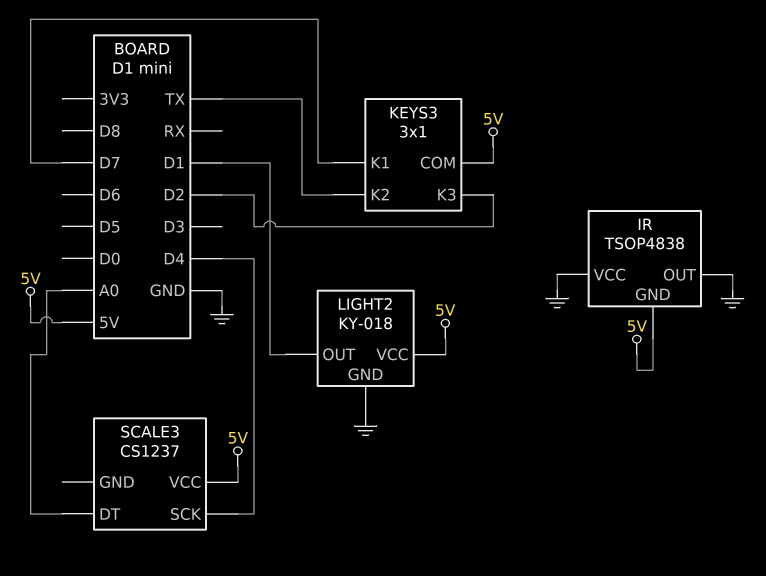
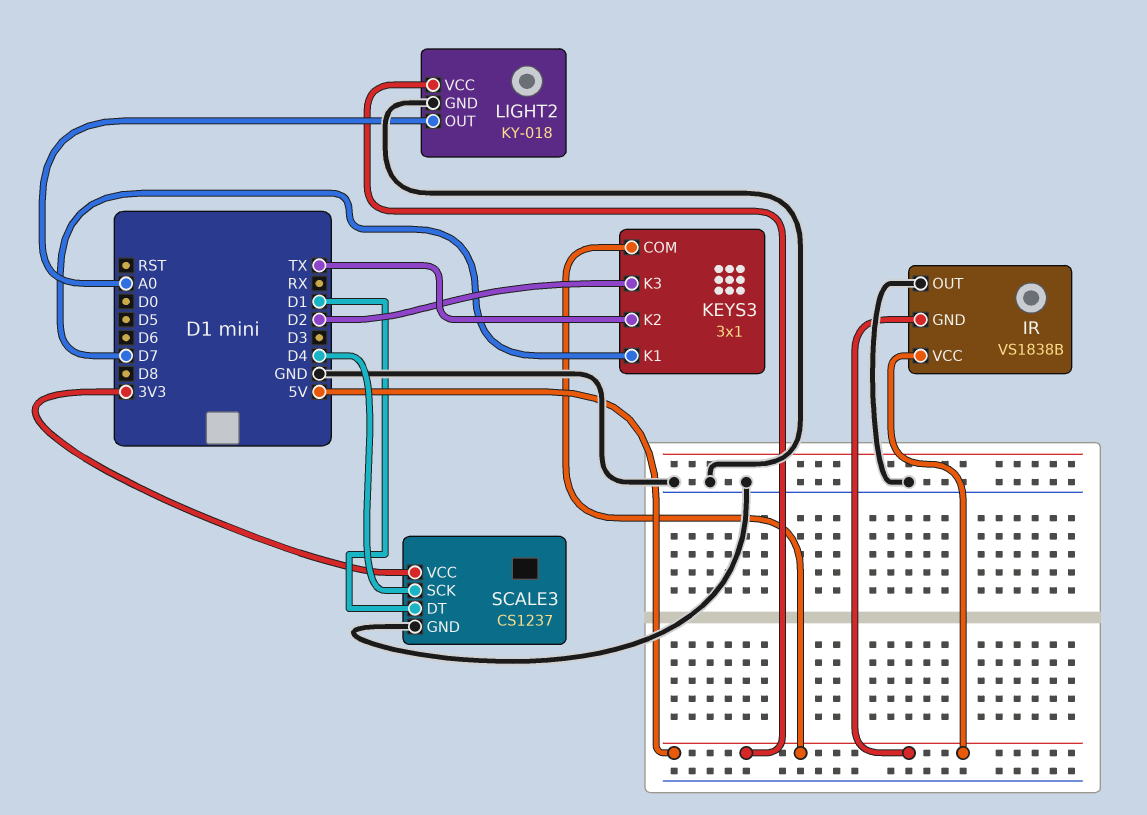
IR: TSOP4838 -> VS1838B
IR pin VCC: GND -> 5V
LIGHT2 pin OUT: D1 -> A0
SCALE3 pin DT: A0 -> D1
SCALE3 pin GND: none -> GND
SCALE3 pin VCC: 5V -> 3V3

